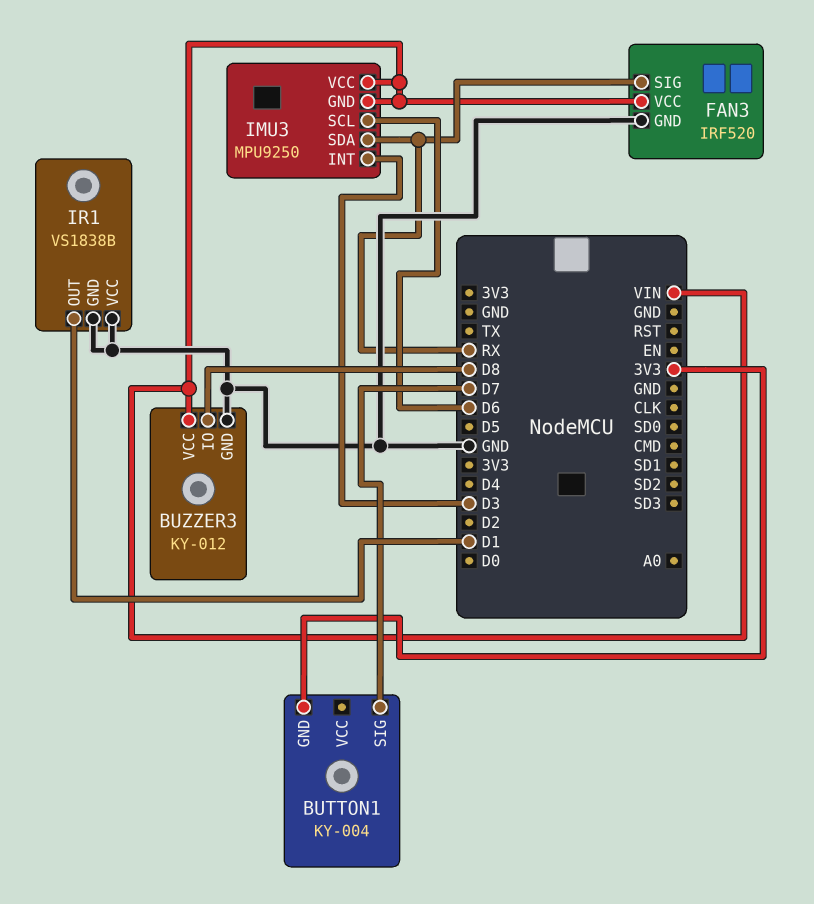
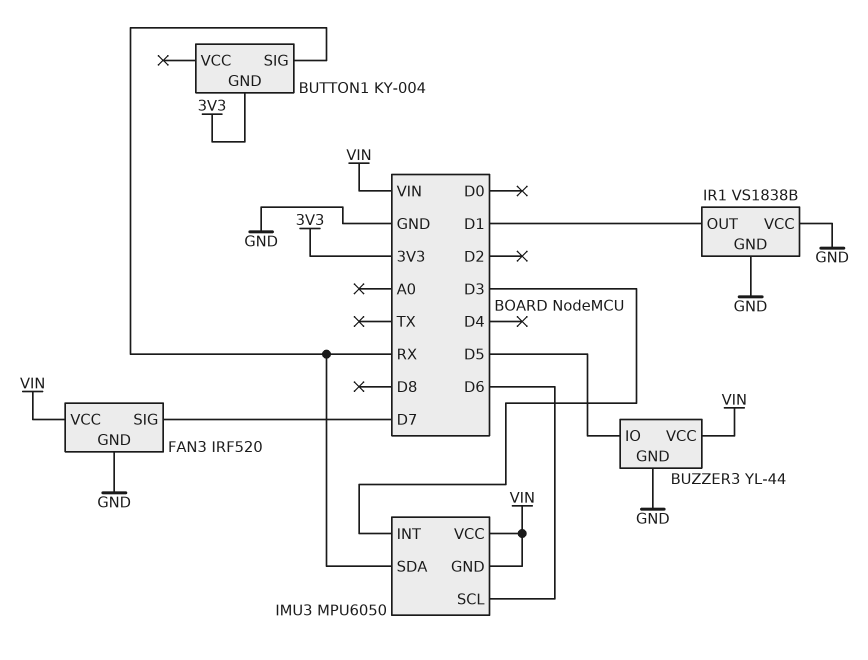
BUTTON1 pin SIG: D7 -> RX
BUZZER3: KY-012 -> YL-44
BUZZER3 pin IO: D8 -> D5
FAN3 pin SIG: RX -> D7
IMU3: MPU9250 -> MPU6050

